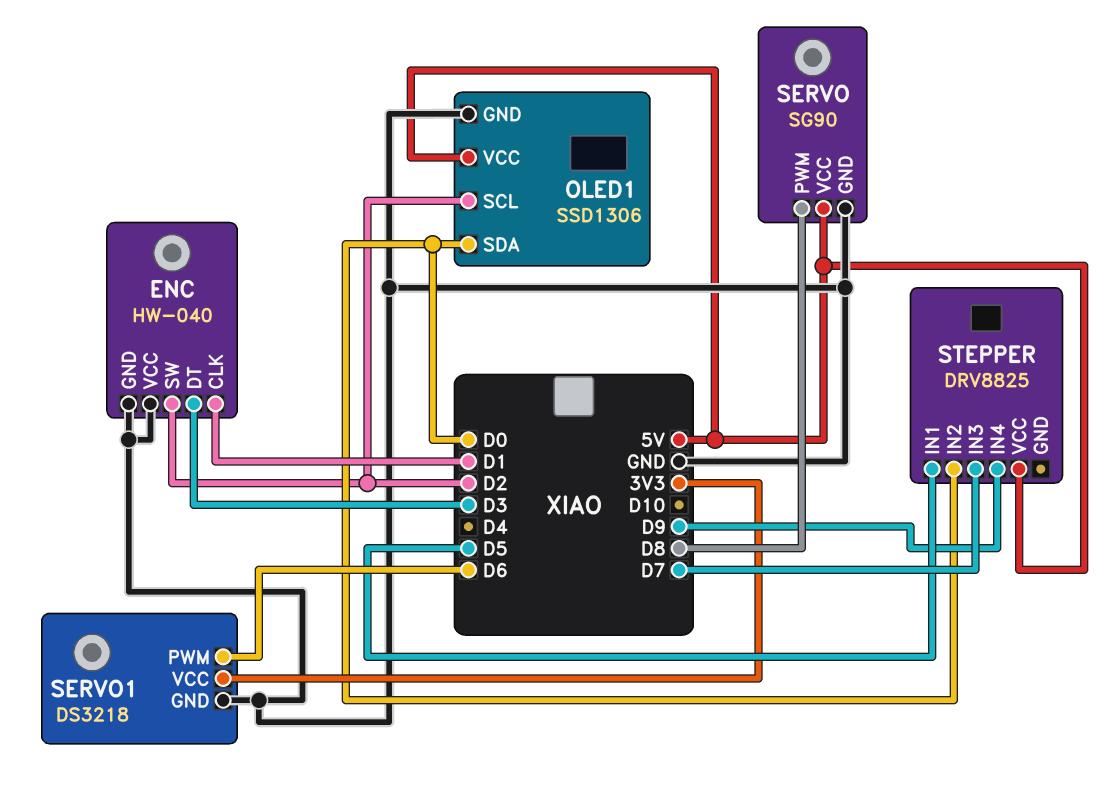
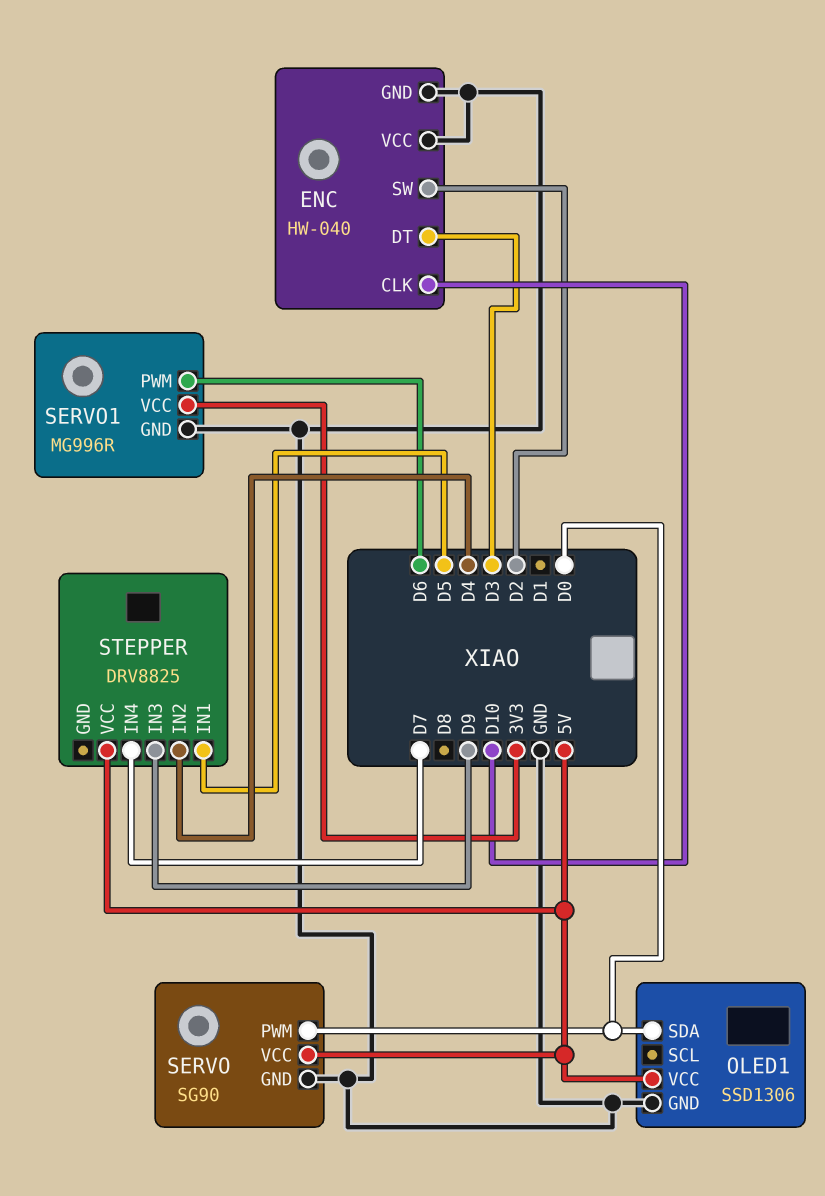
ENC pin CLK: D1 -> D10
OLED1 pin SCL: D2 -> none
SERVO pin PWM: D8 -> D0
SERVO1: DS3218 -> MG996R
STEPPER pin IN2: D0 -> D4
STEPPER pin IN3: D7 -> D9
STEPPER pin IN4: D9 -> D7

